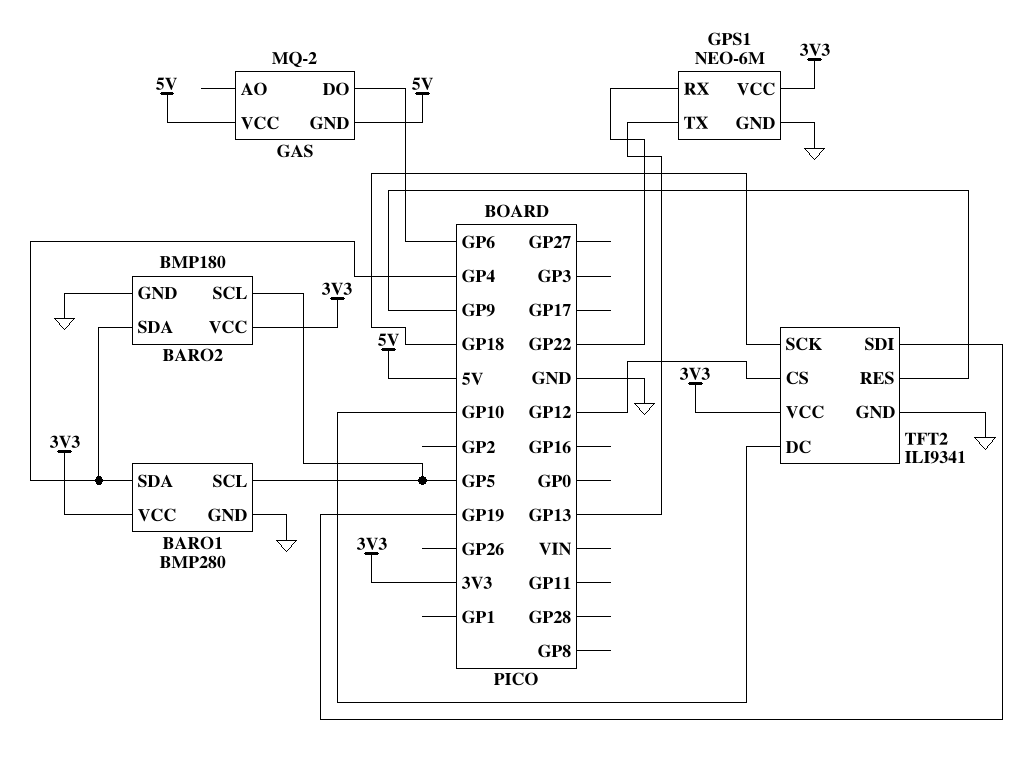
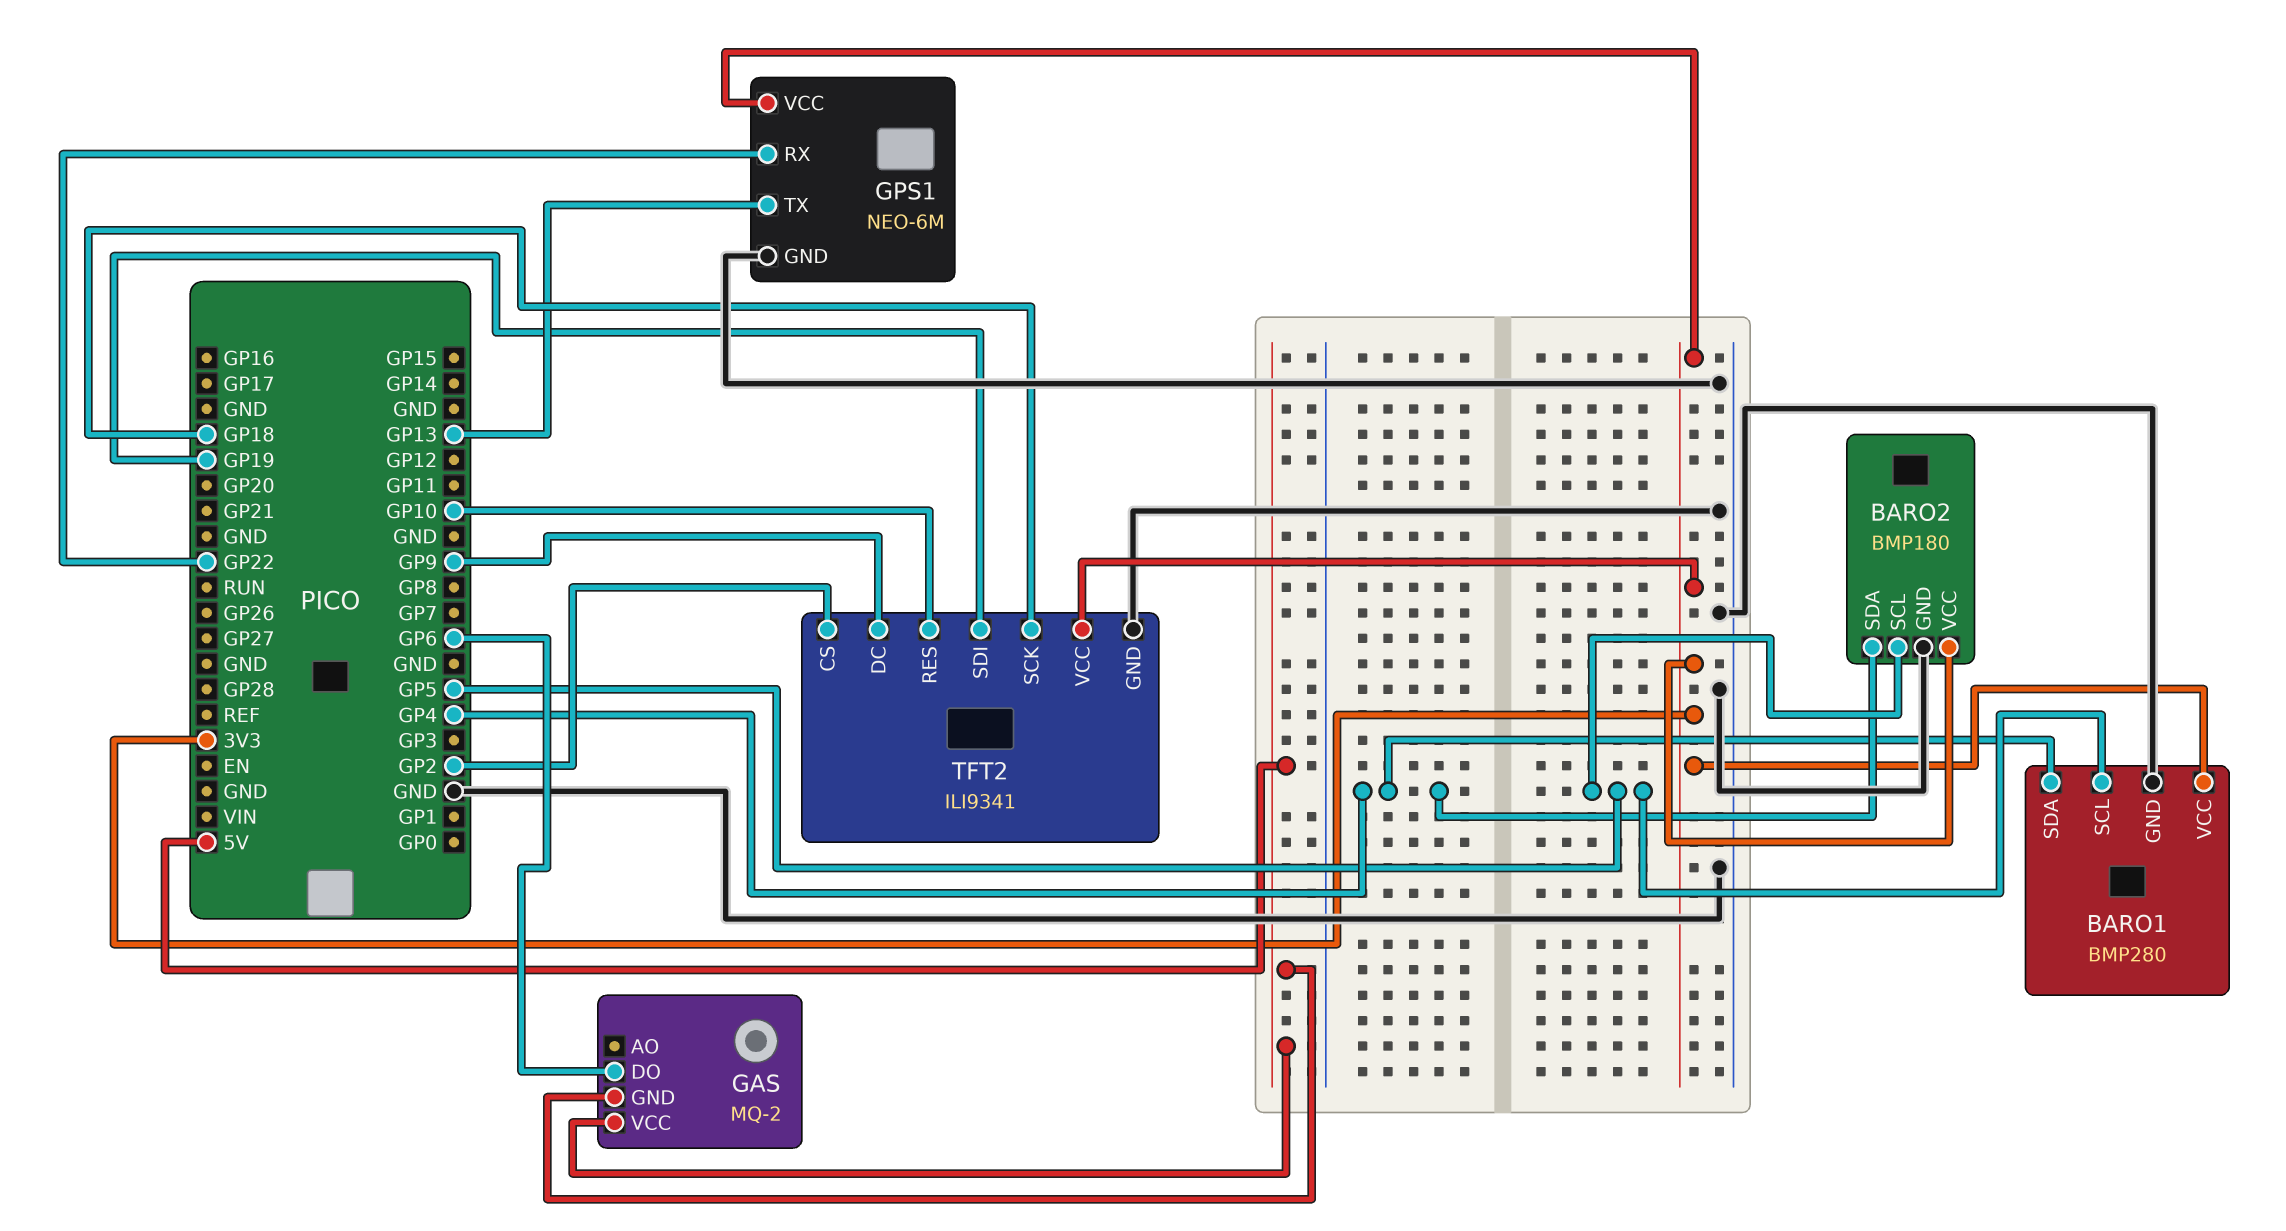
TFT2 pin CS: GP12 -> GP2
TFT2 pin DC: GP10 -> GP9
TFT2 pin RES: GP9 -> GP10

